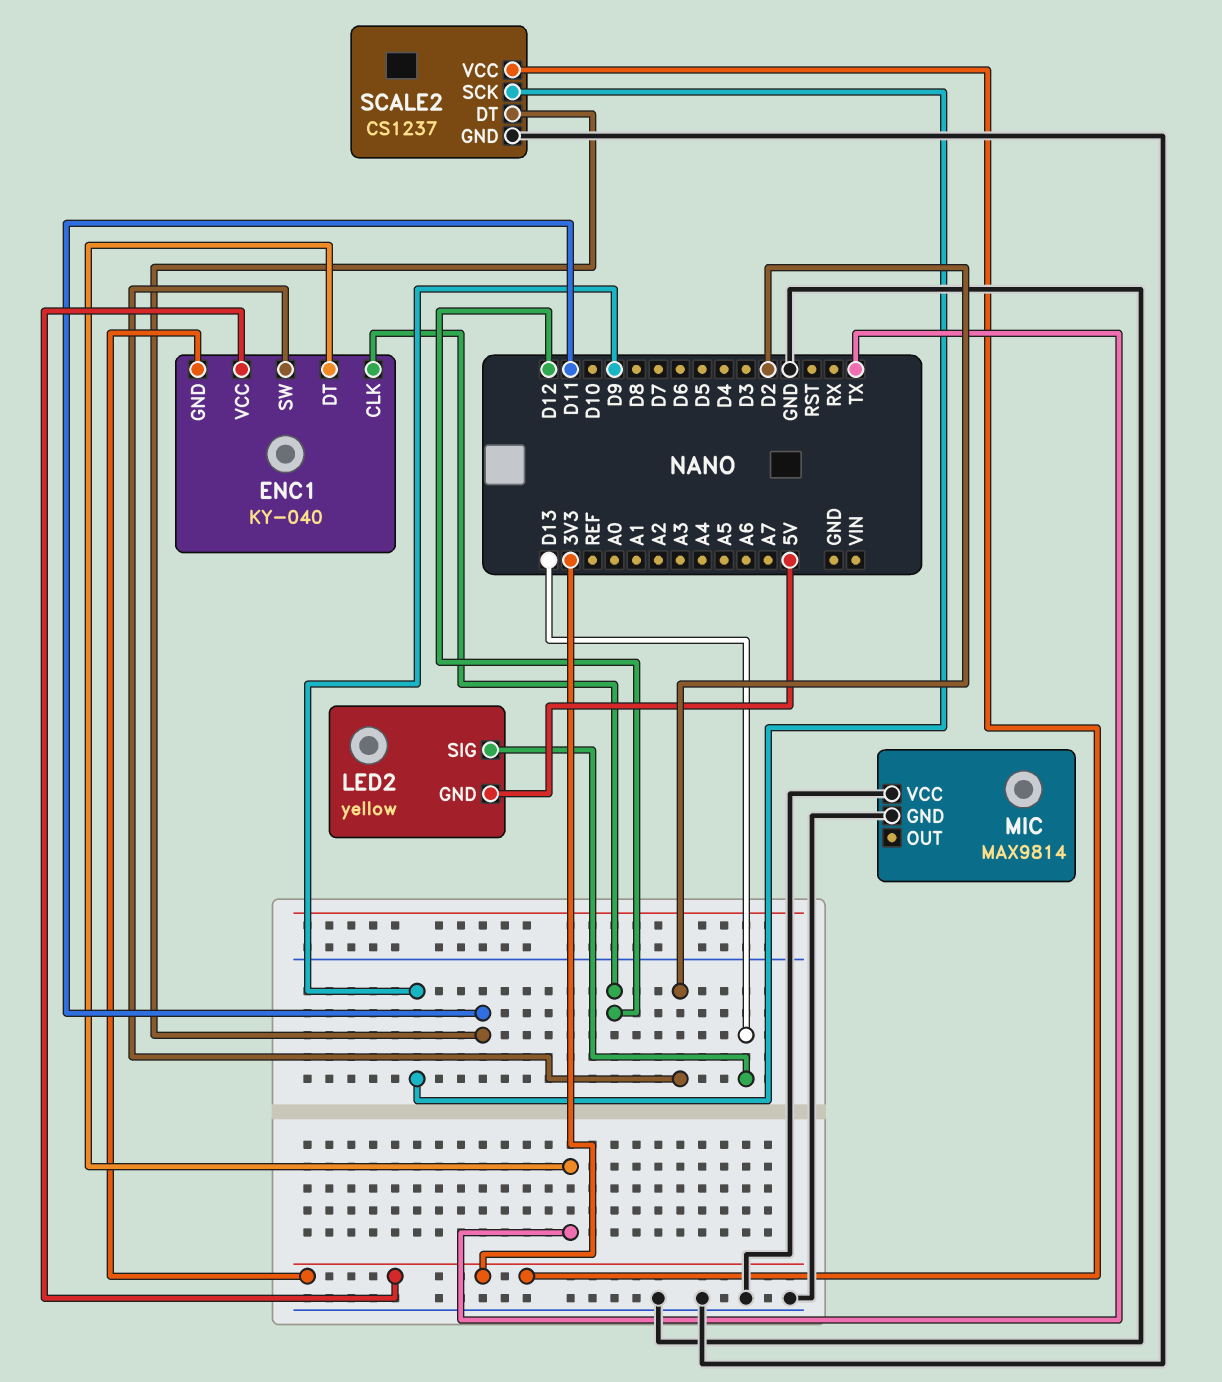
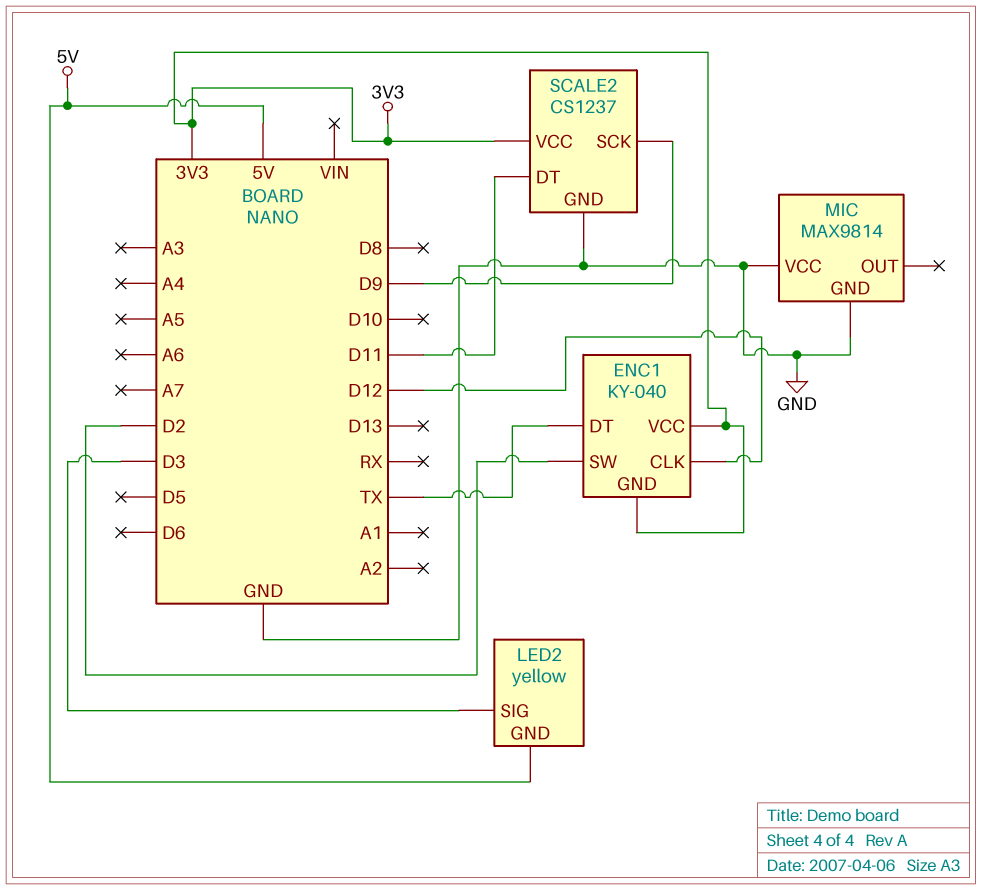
LED2 pin SIG: D13 -> D3

